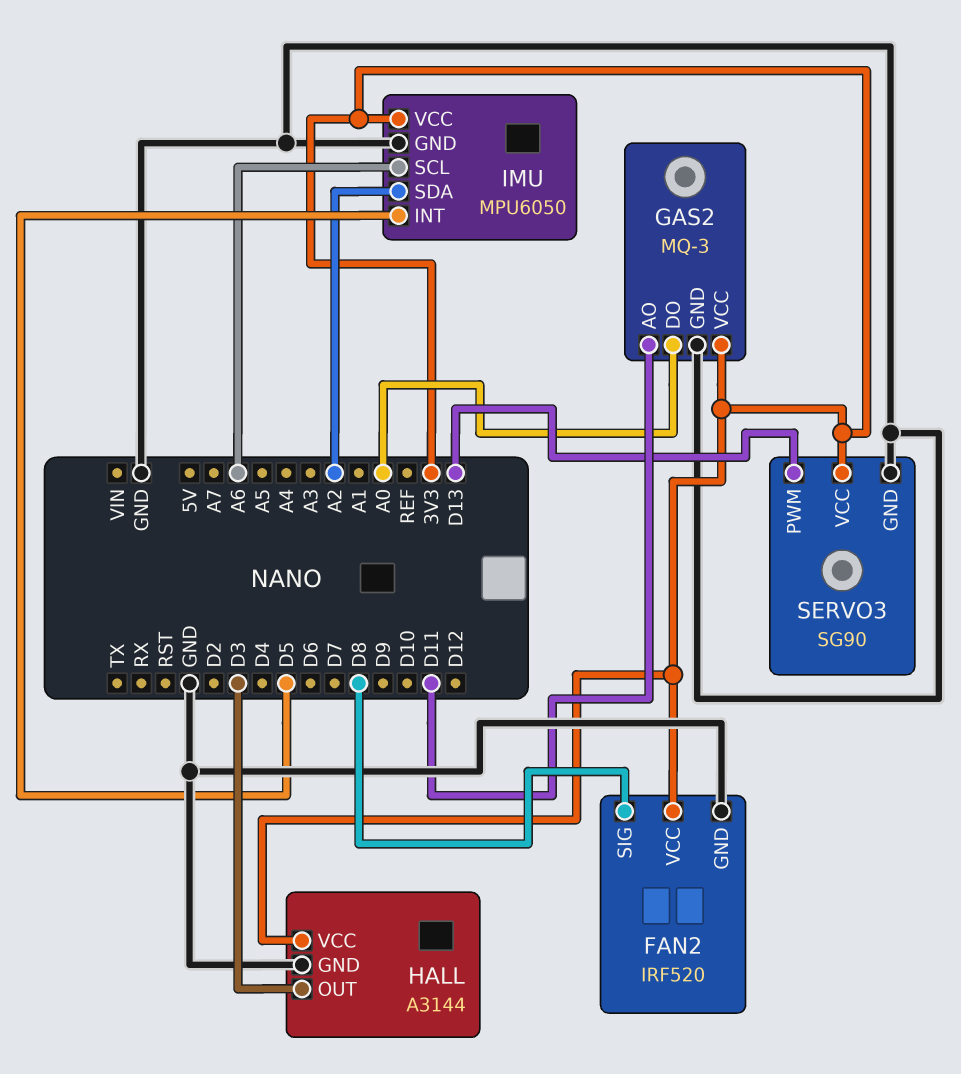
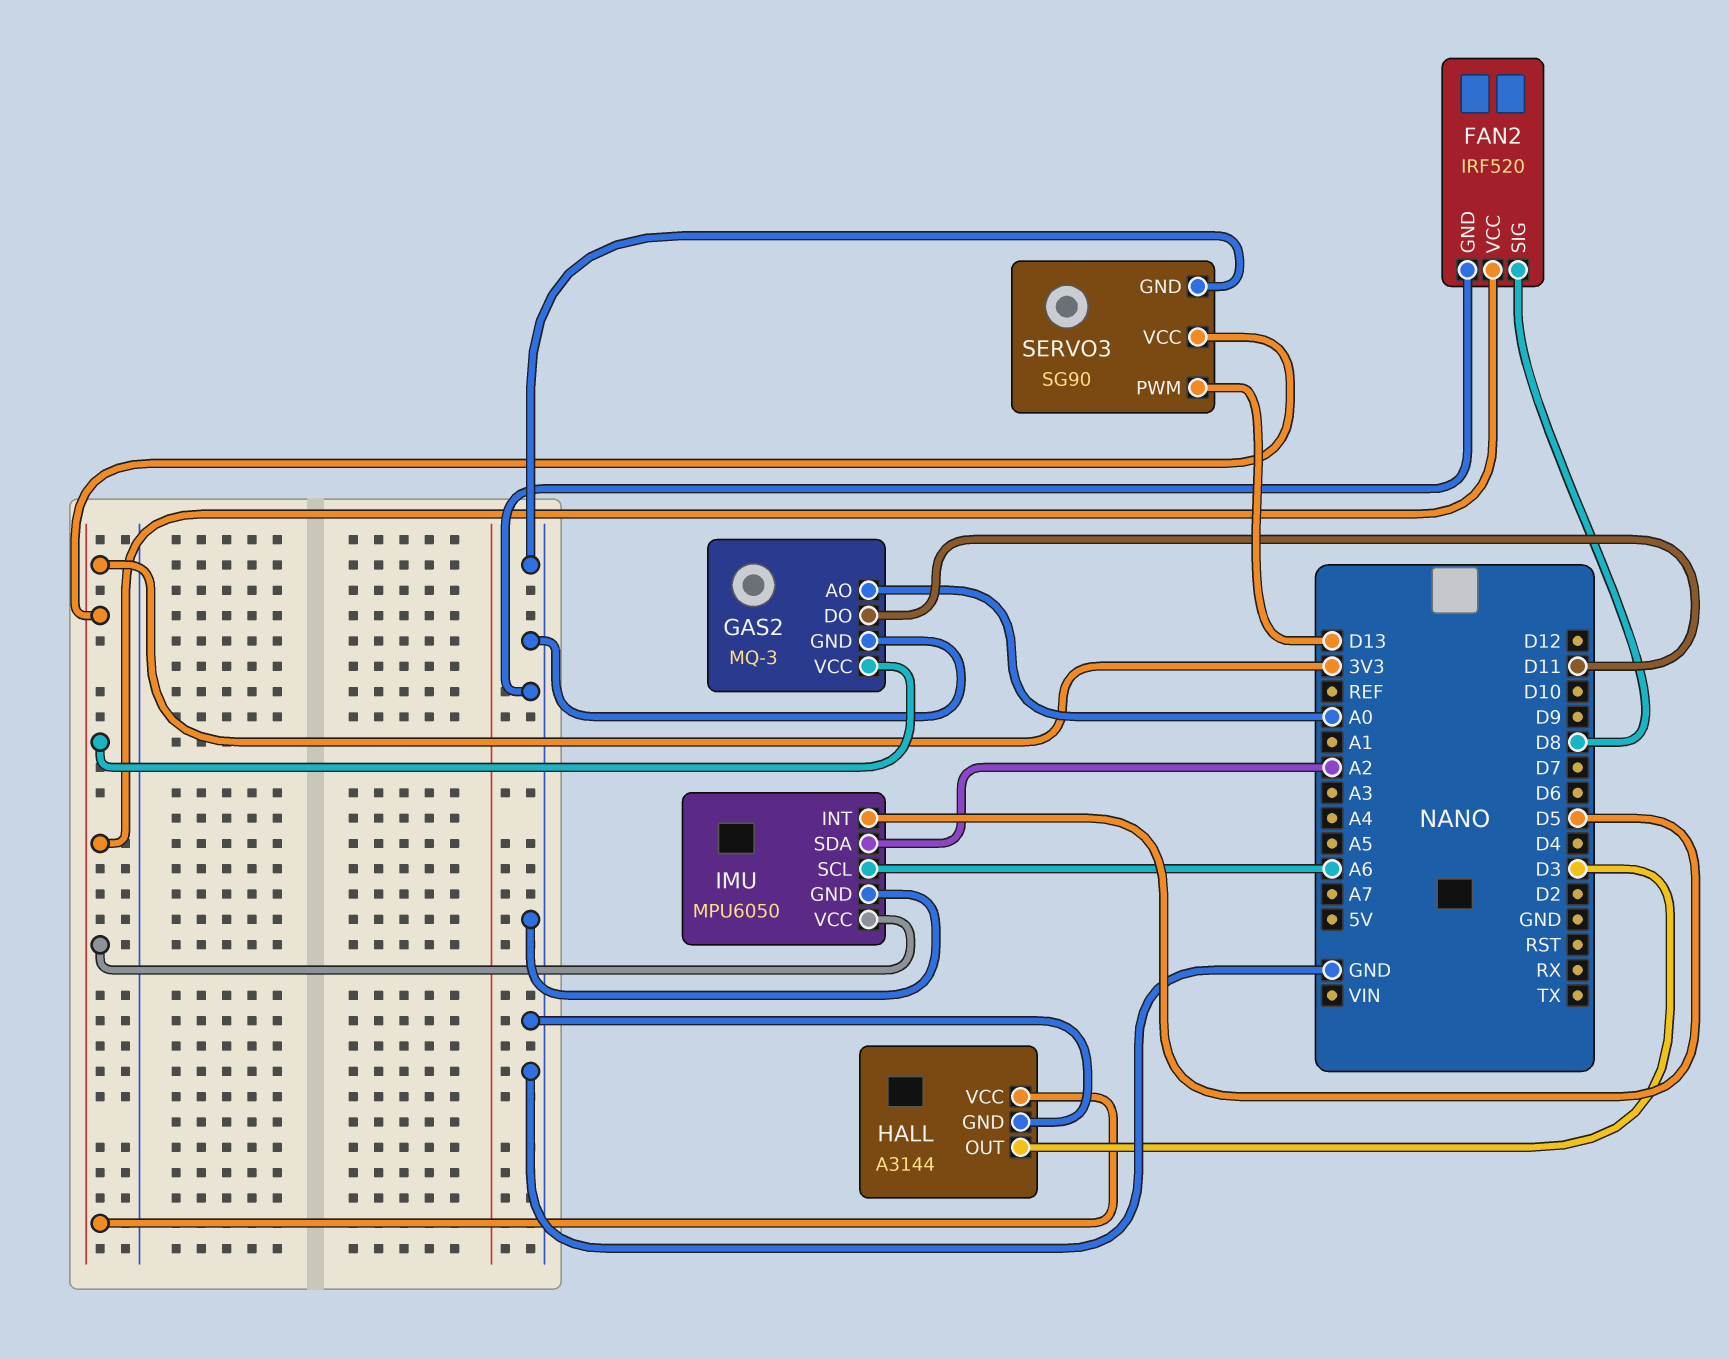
GAS2 pin AO: D11 -> A0
GAS2 pin DO: A0 -> D11

